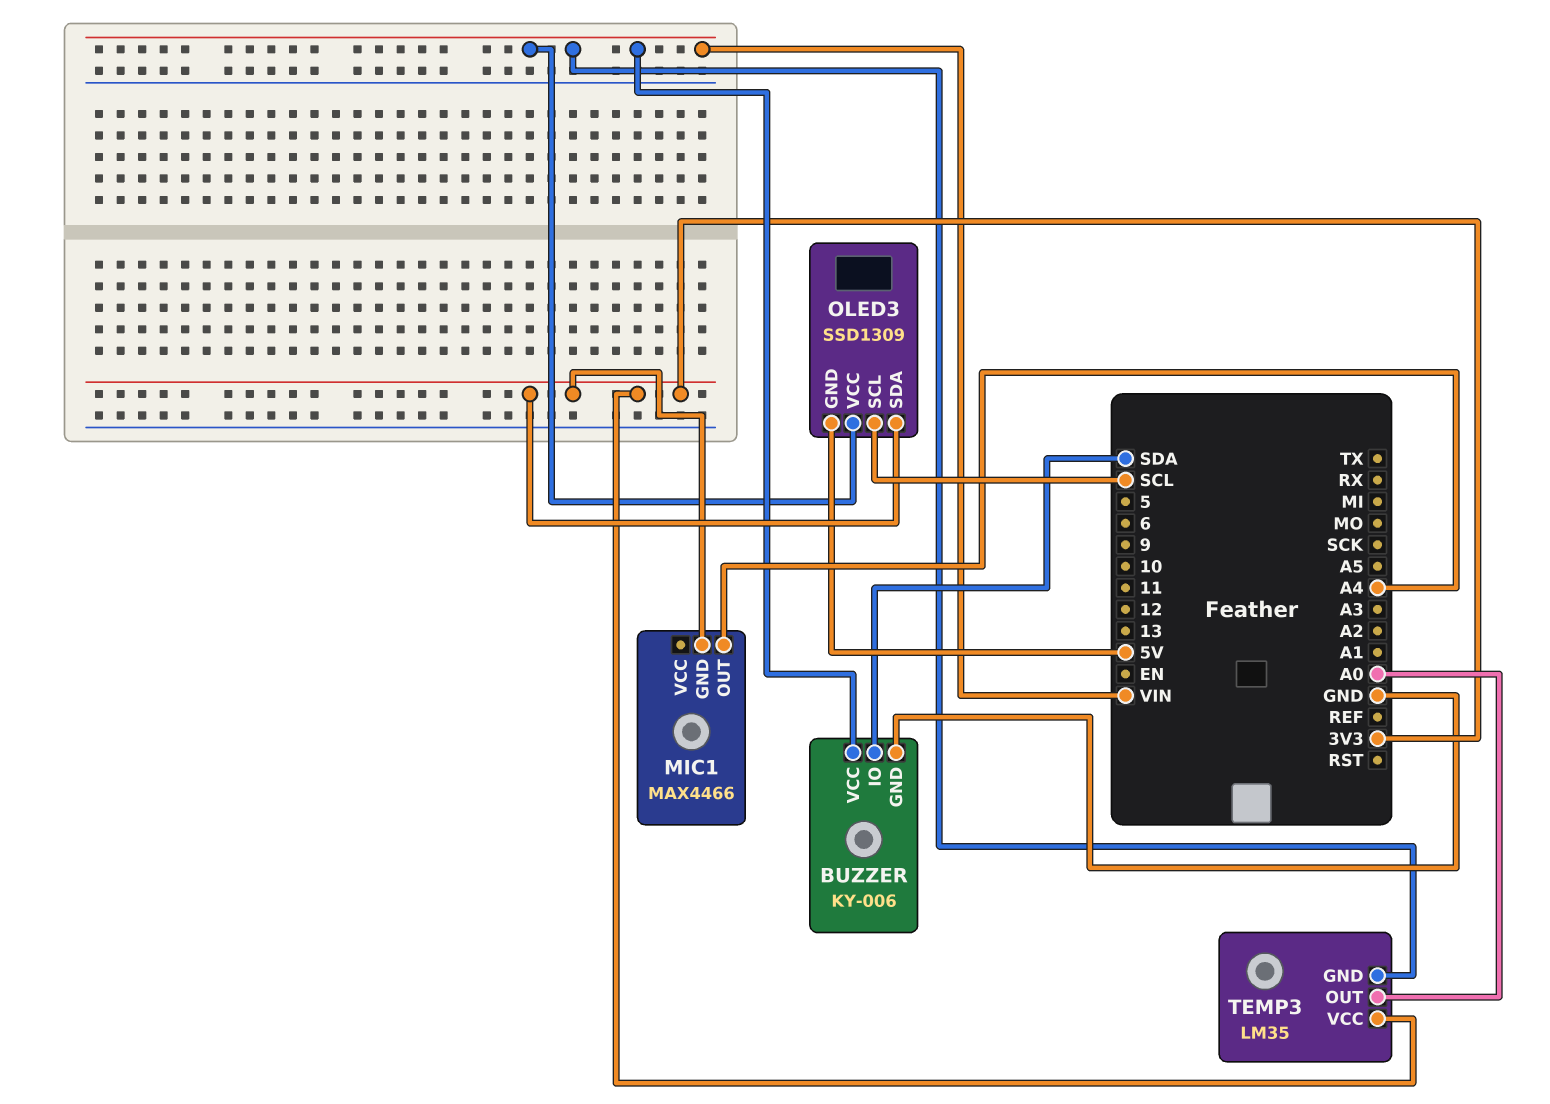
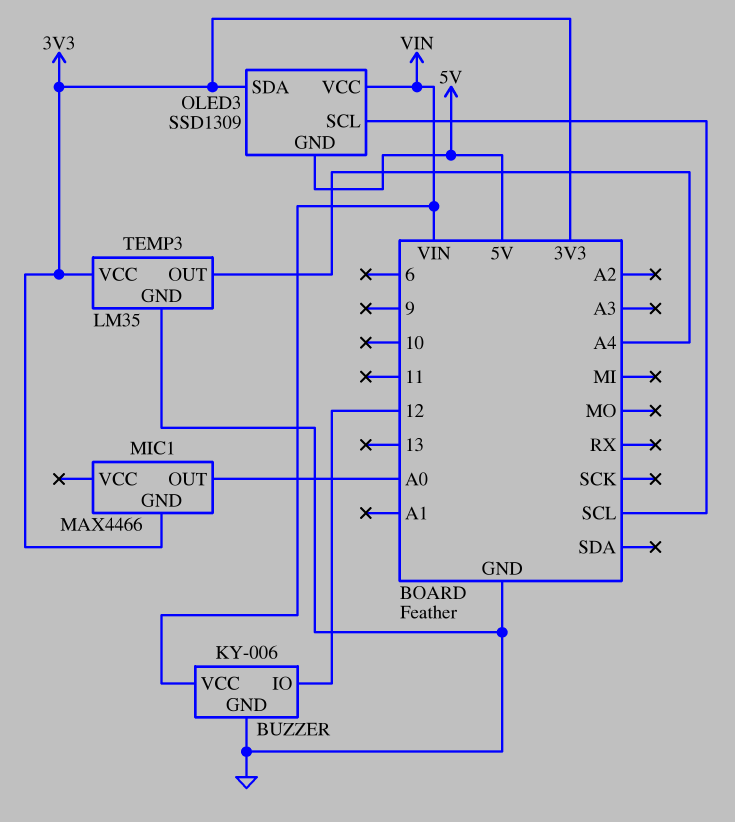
BUZZER pin IO: SDA -> 12
MIC1 pin OUT: A4 -> A0
TEMP3 pin GND: VIN -> GND
TEMP3 pin OUT: A0 -> A4

